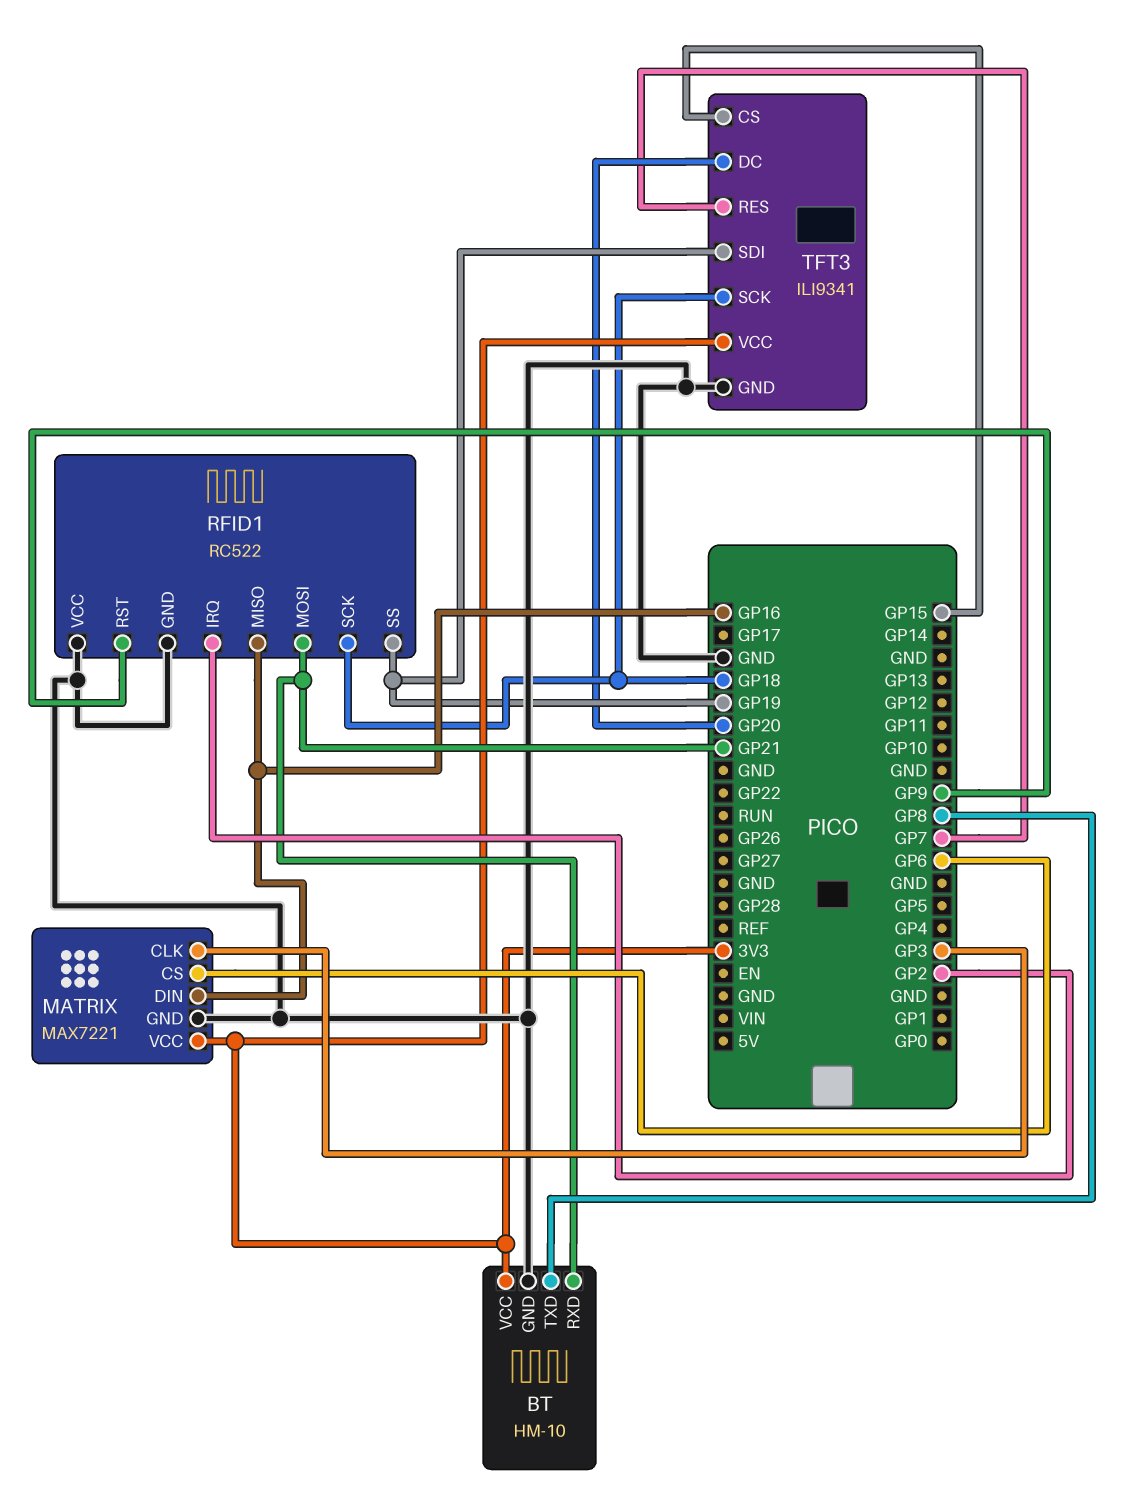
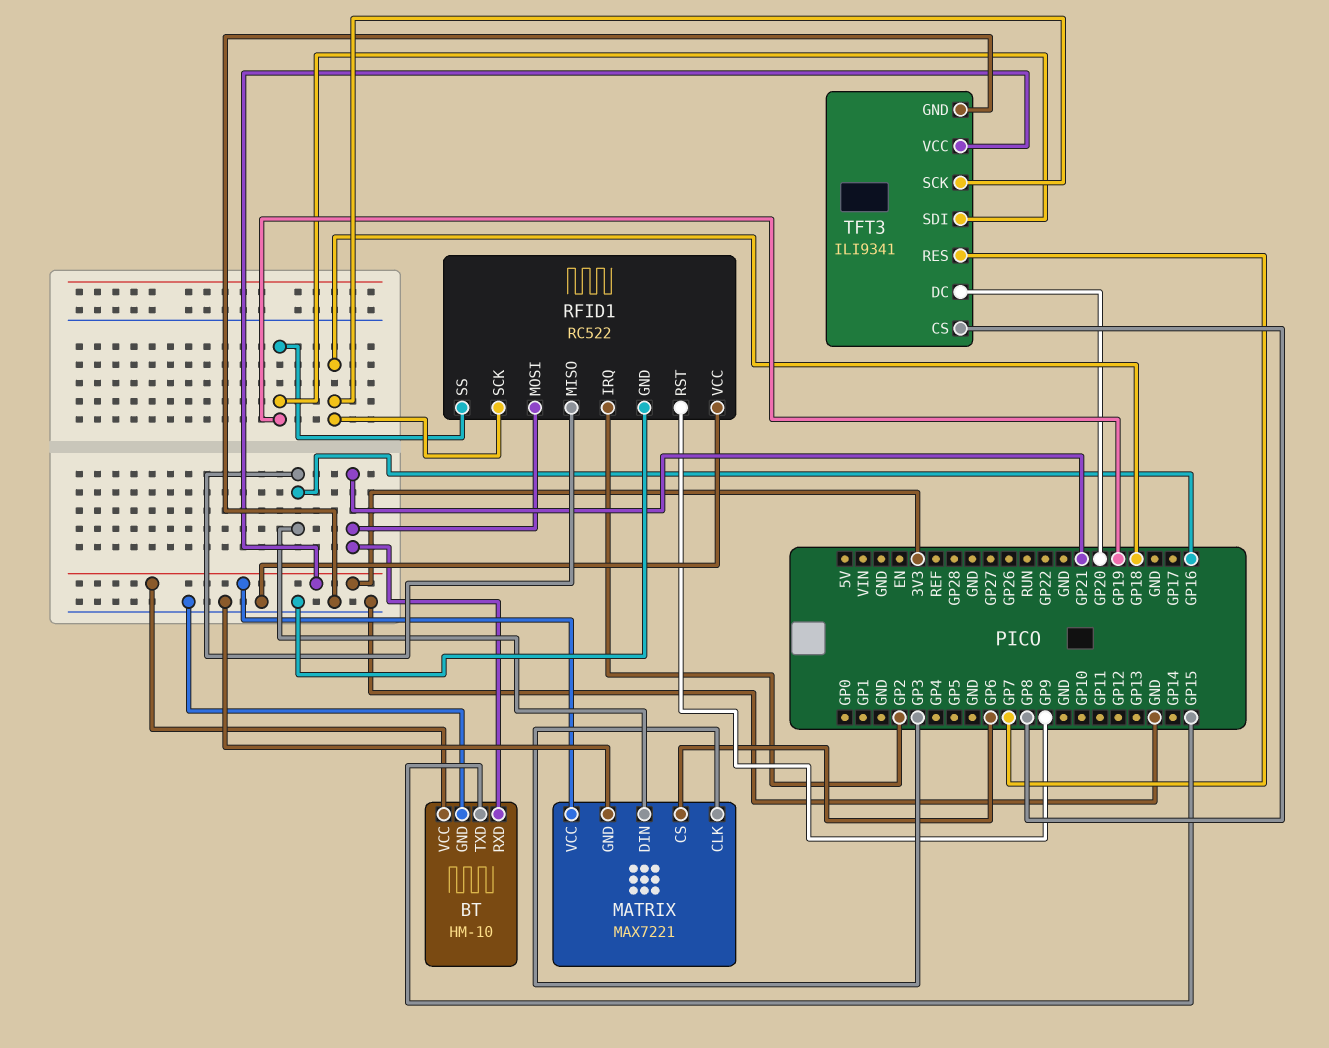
BT pin TXD: GP8 -> GP15
TFT3 pin CS: GP15 -> GP8

